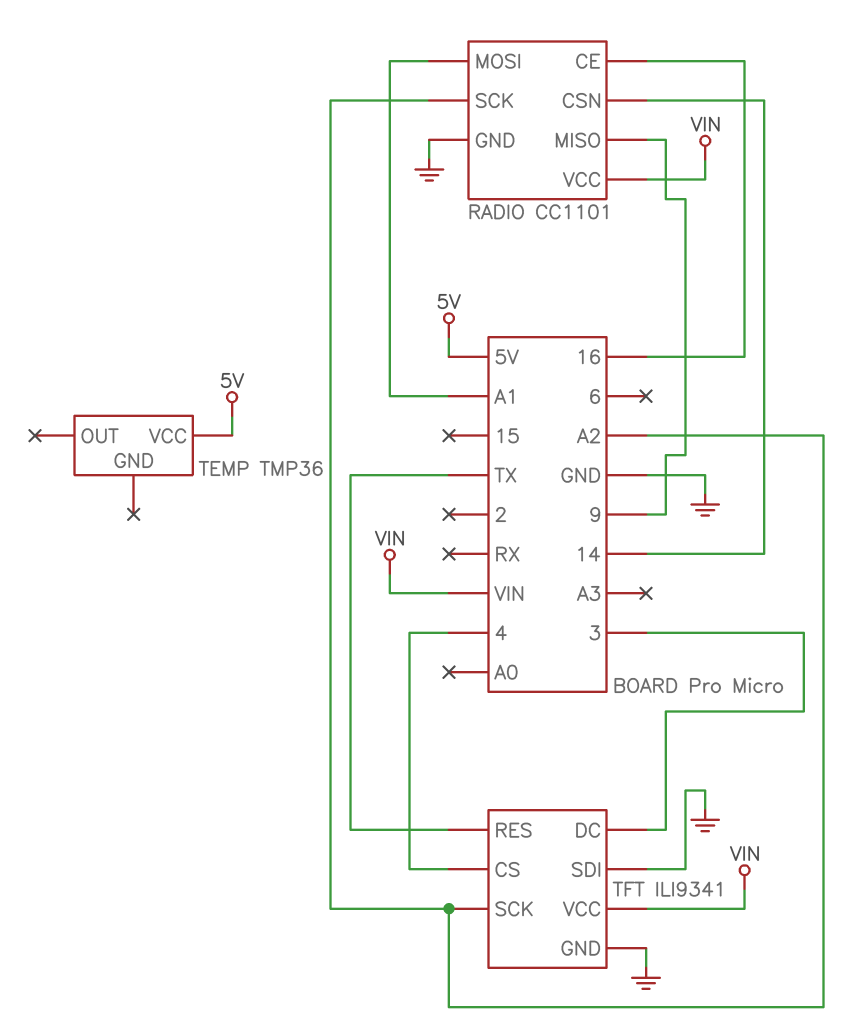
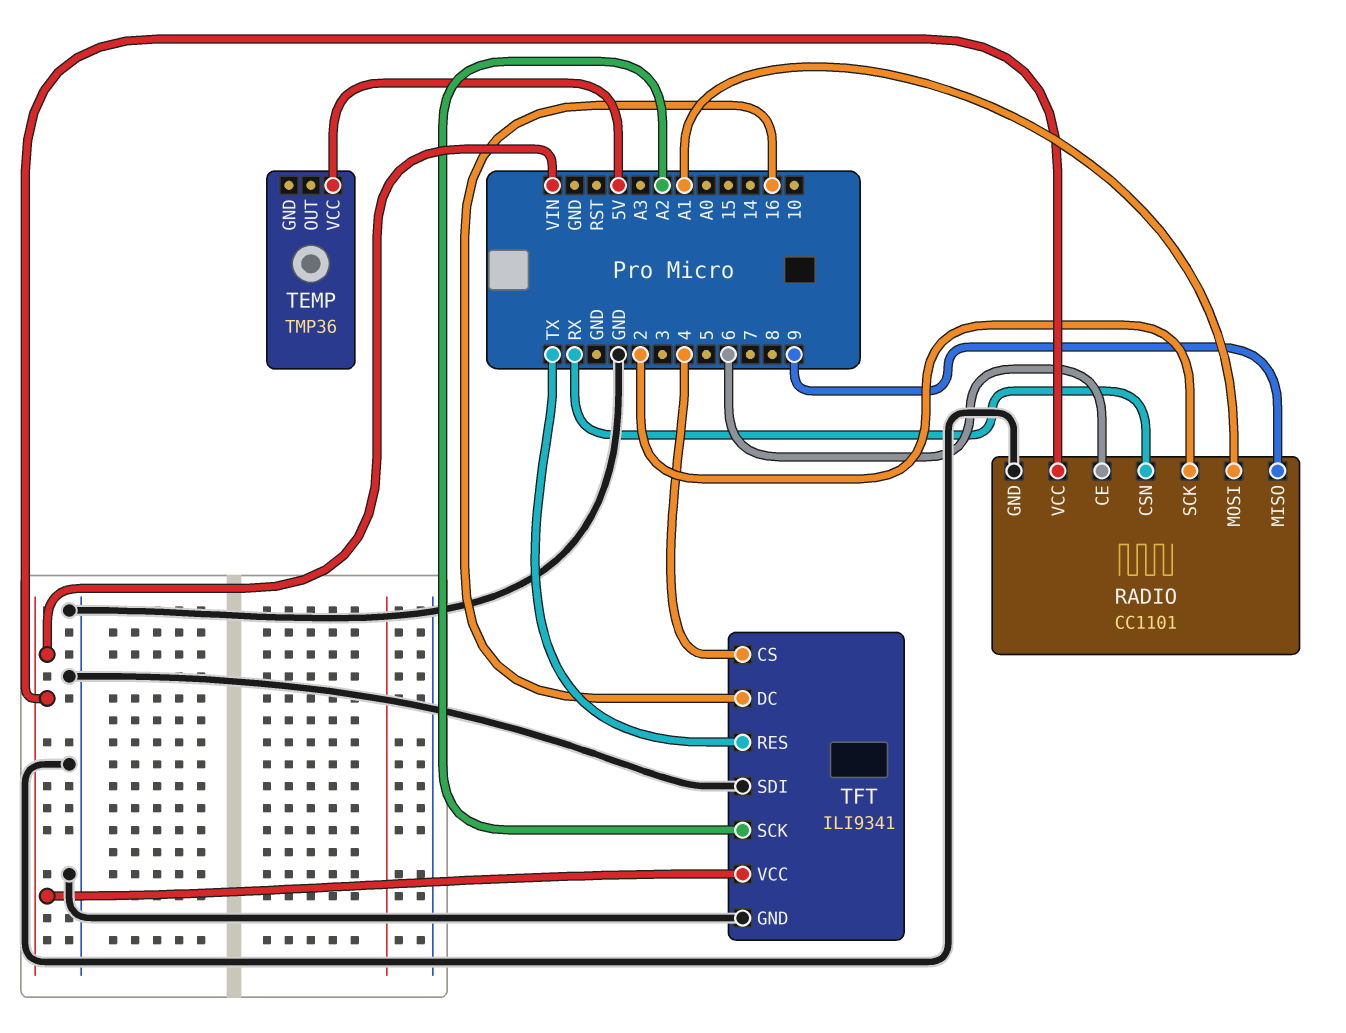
RADIO pin CE: 16 -> 6
RADIO pin CSN: 14 -> RX
RADIO pin SCK: A2 -> 2
TFT pin DC: 3 -> 16

